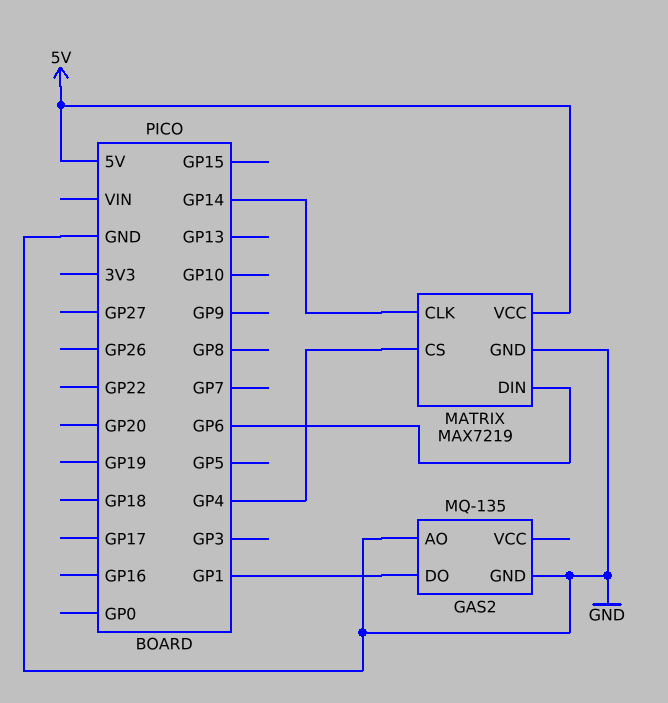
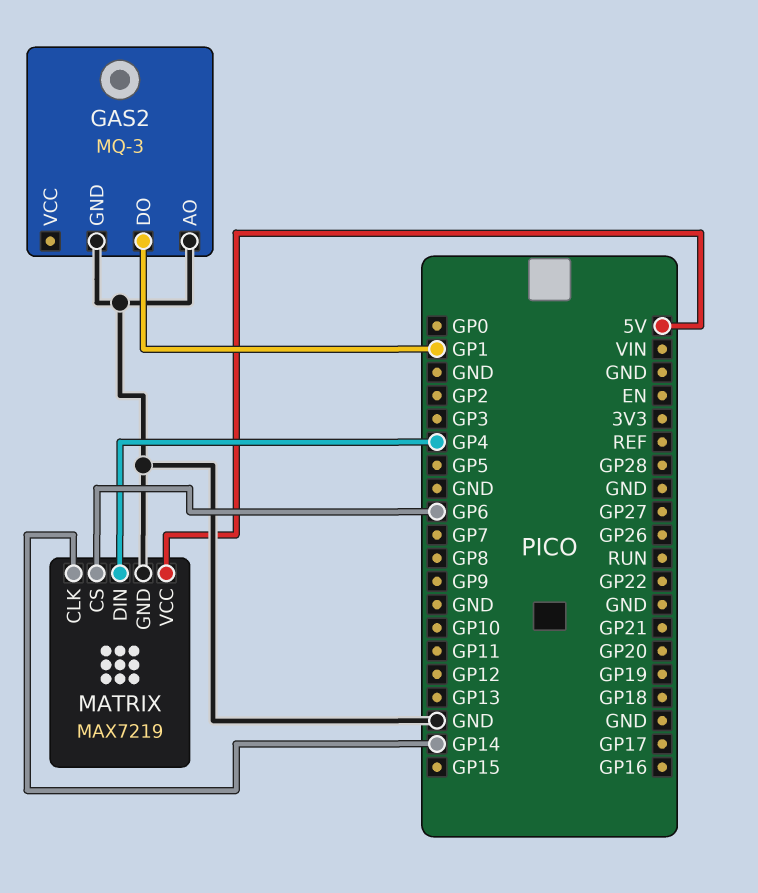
GAS2: MQ-135 -> MQ-3
MATRIX pin CS: GP4 -> GP6
MATRIX pin DIN: GP6 -> GP4

